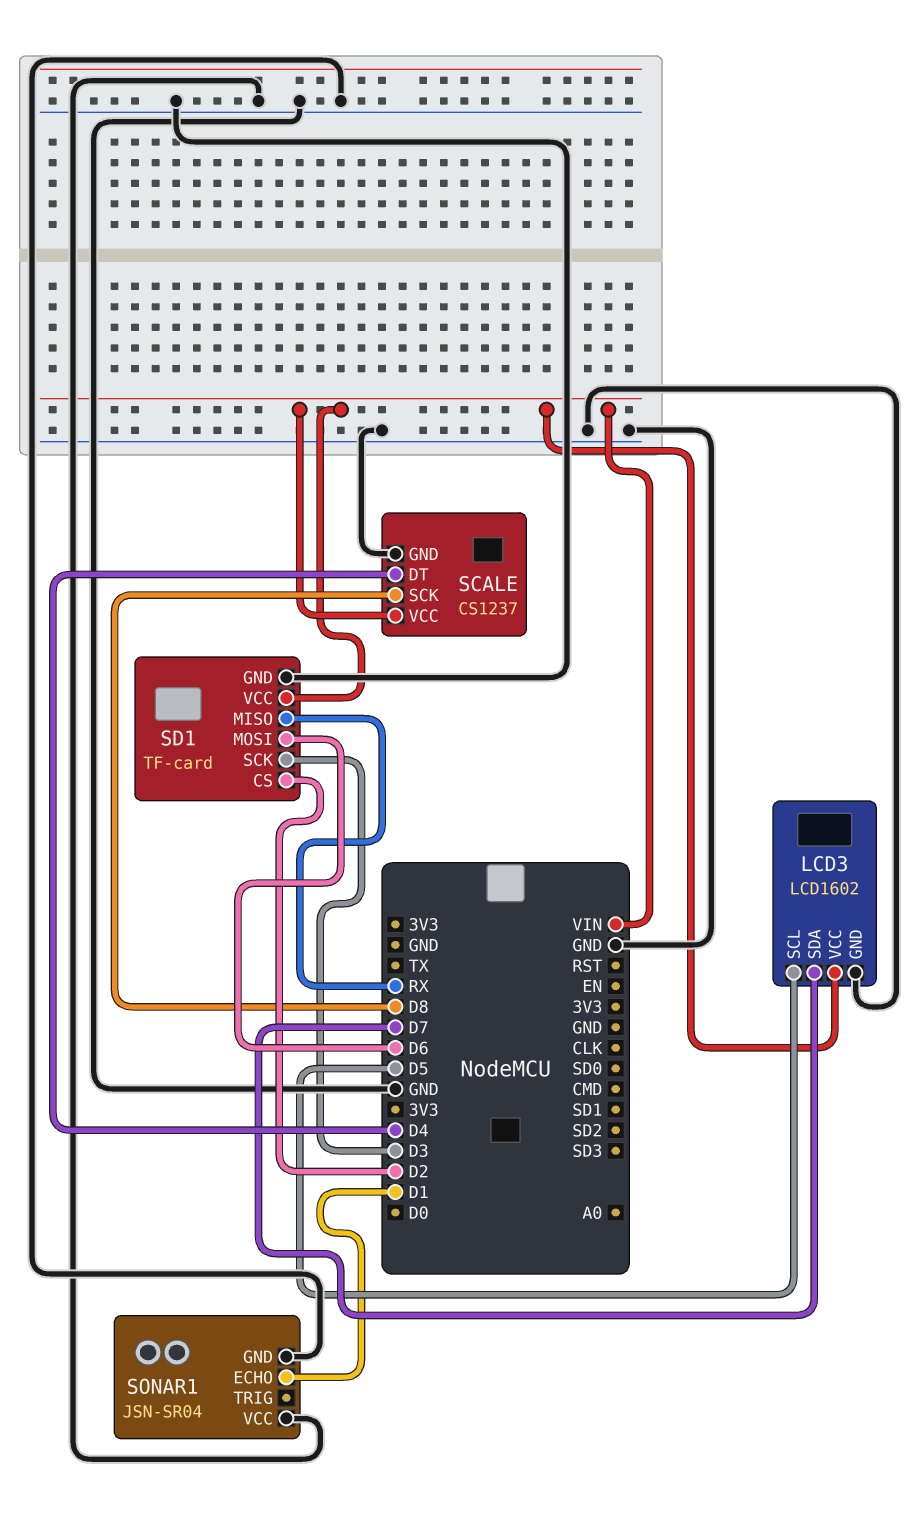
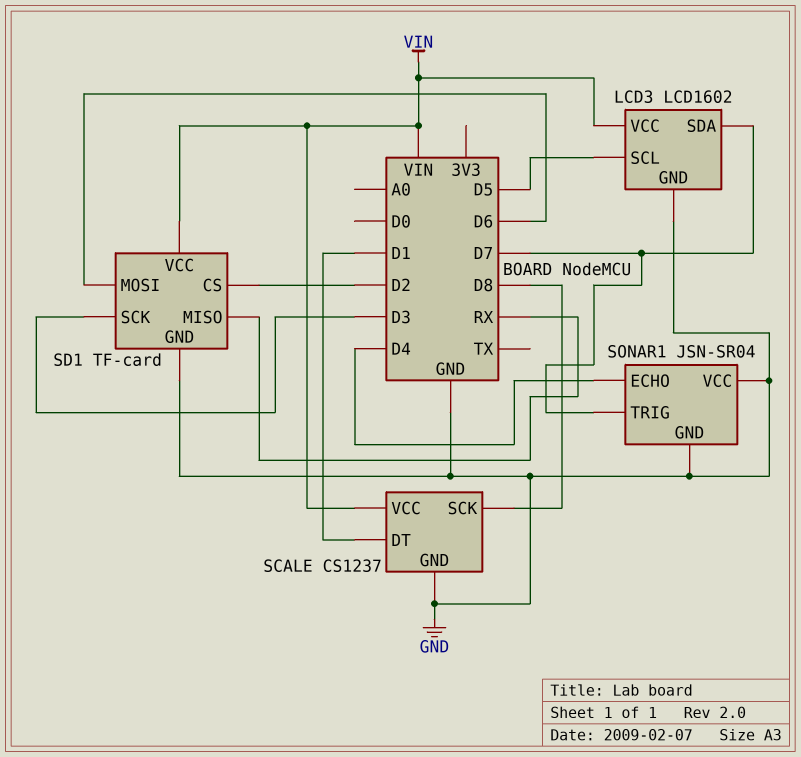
SCALE pin DT: D4 -> D1
SONAR1 pin ECHO: D1 -> D4
SONAR1 pin TRIG: none -> D7

